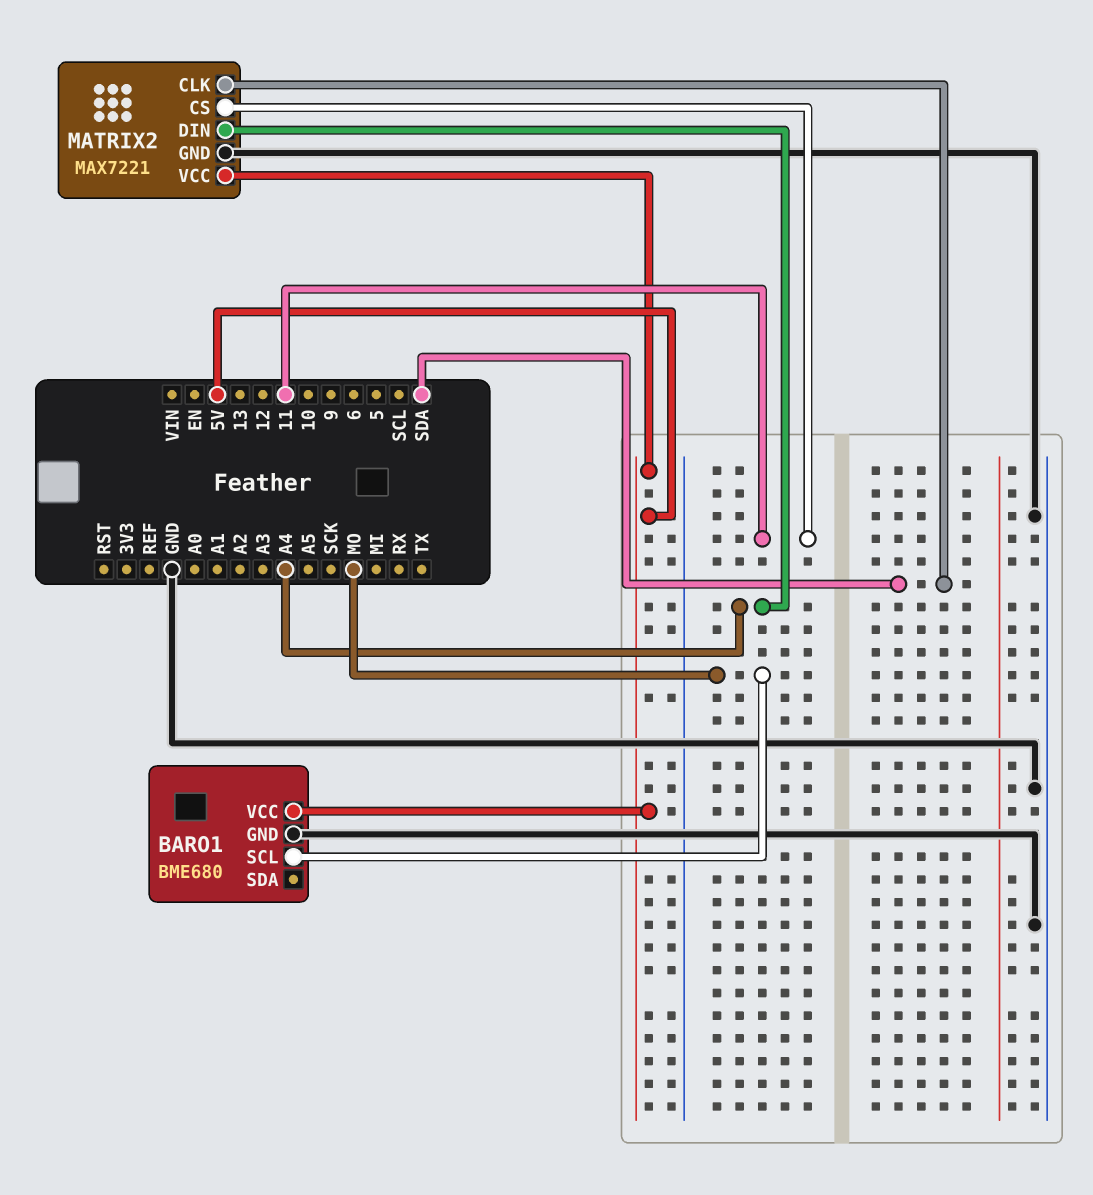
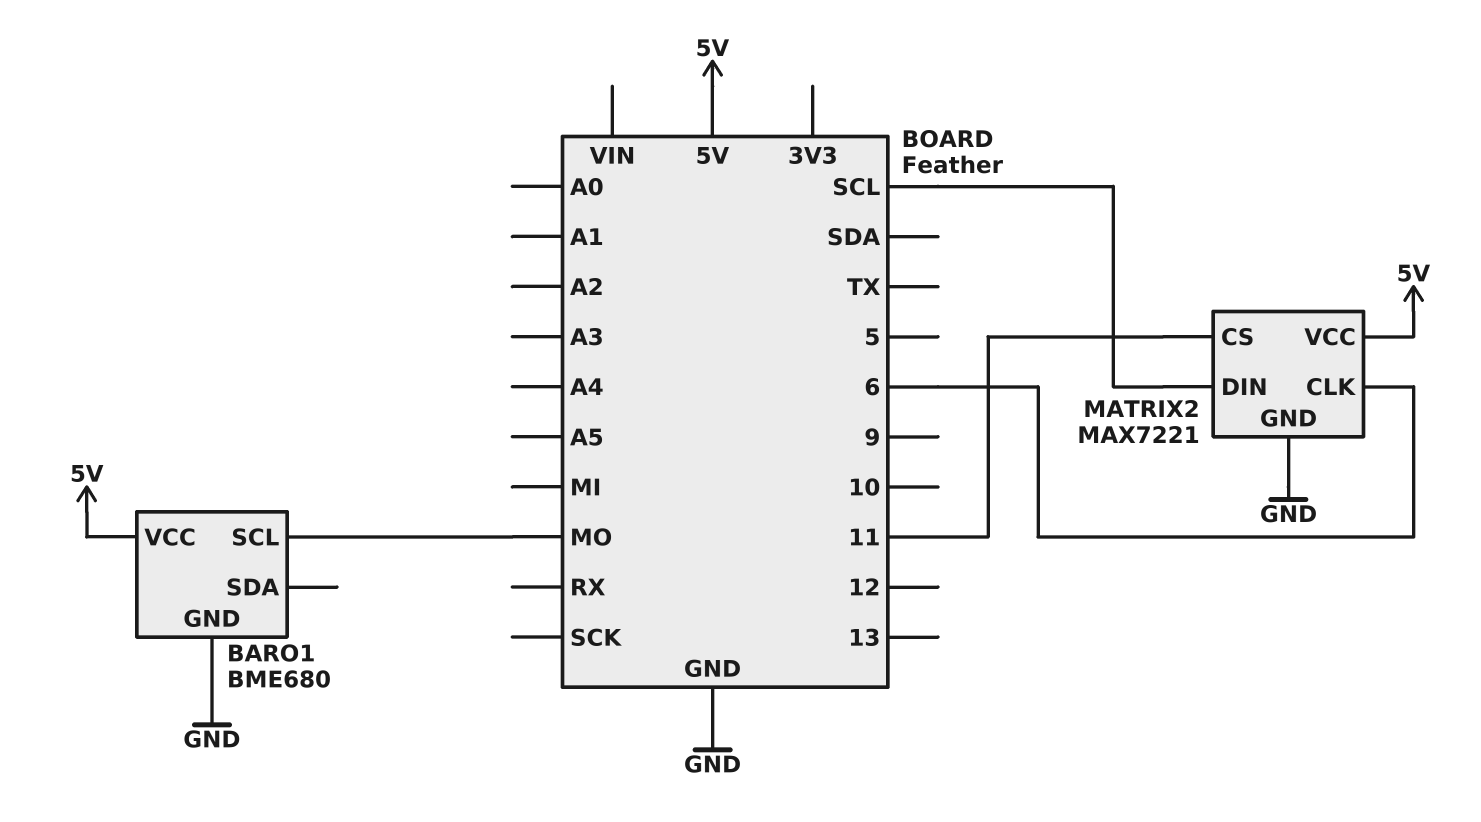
MATRIX2 pin CLK: SDA -> 6
MATRIX2 pin DIN: A4 -> SCL

